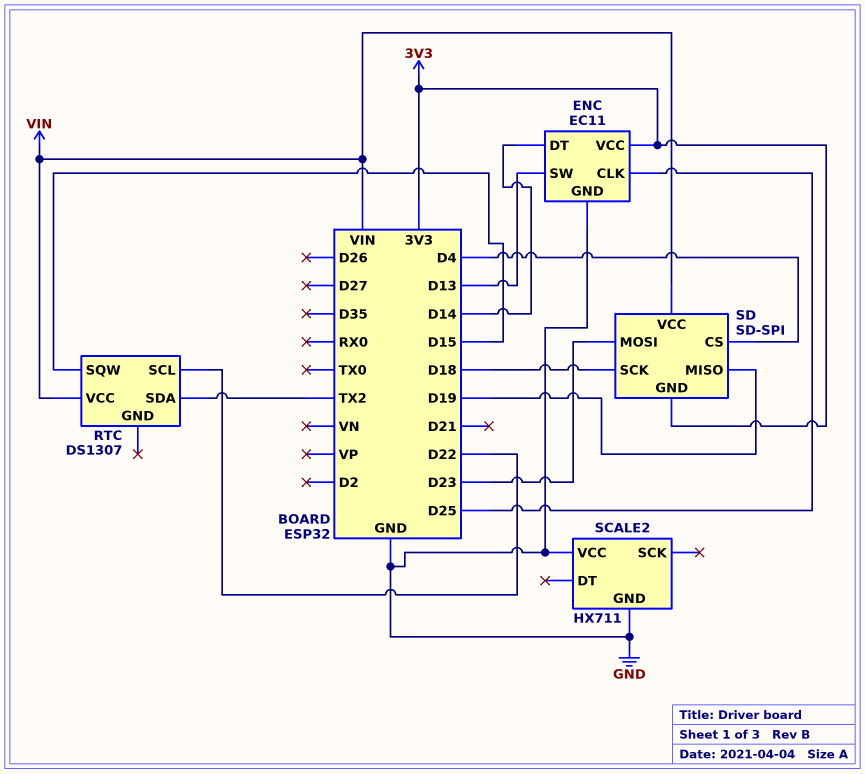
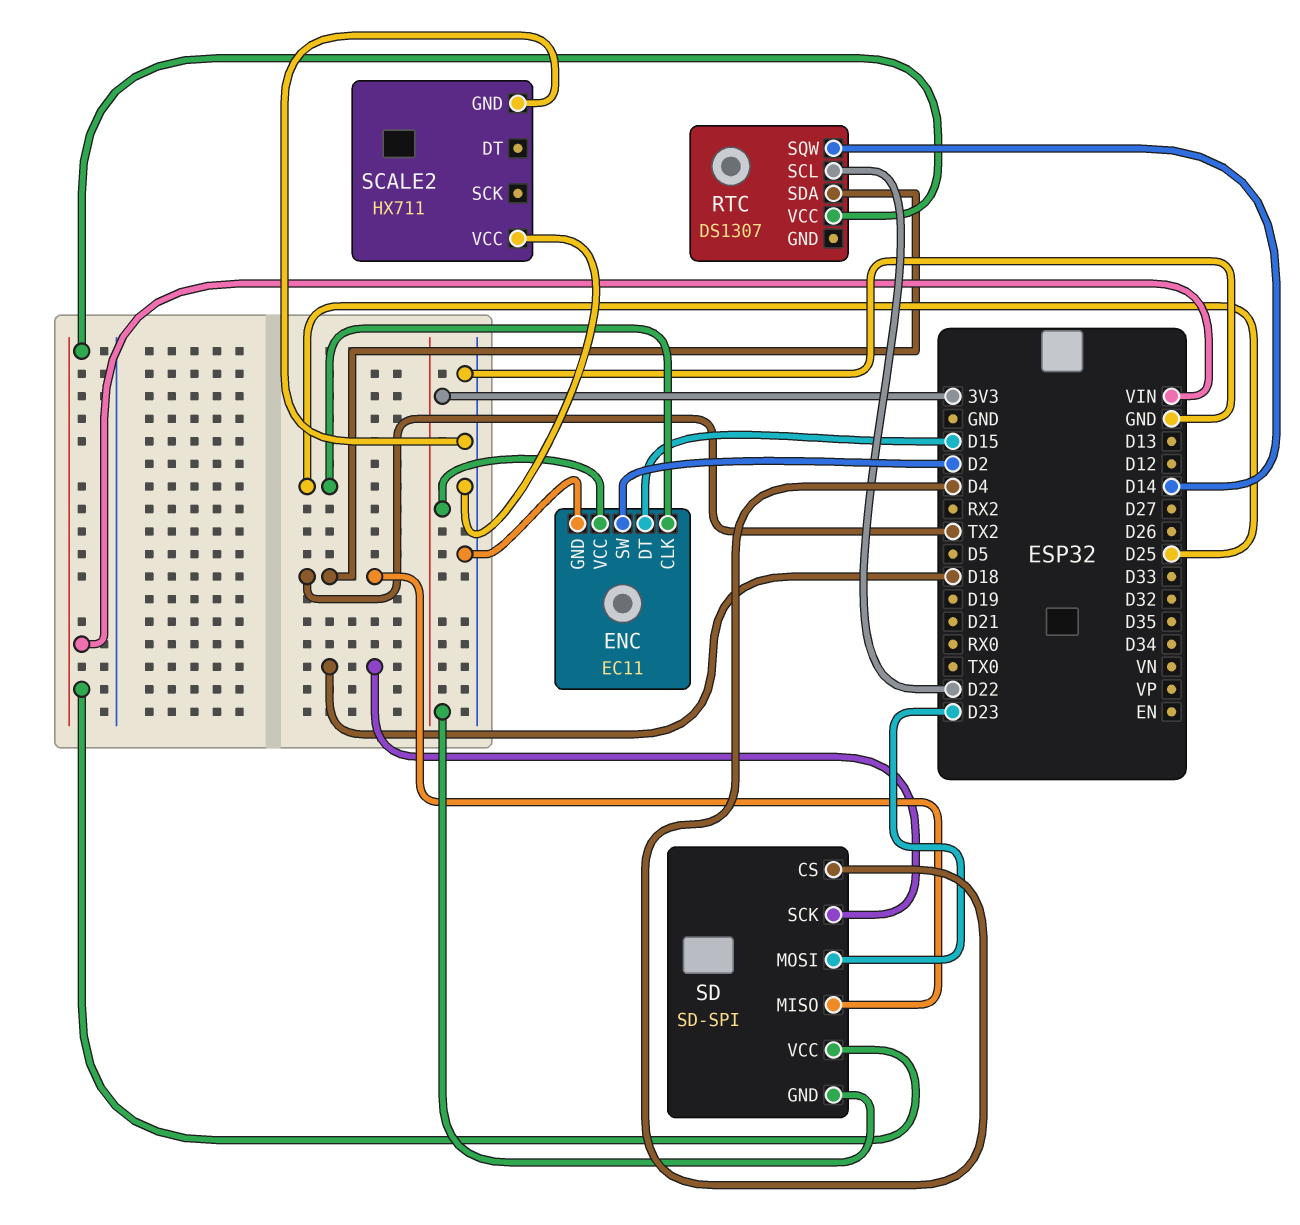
ENC pin DT: D14 -> D15
ENC pin SW: D13 -> D2
RTC pin SQW: D15 -> D14
SD pin MISO: D19 -> TX2

